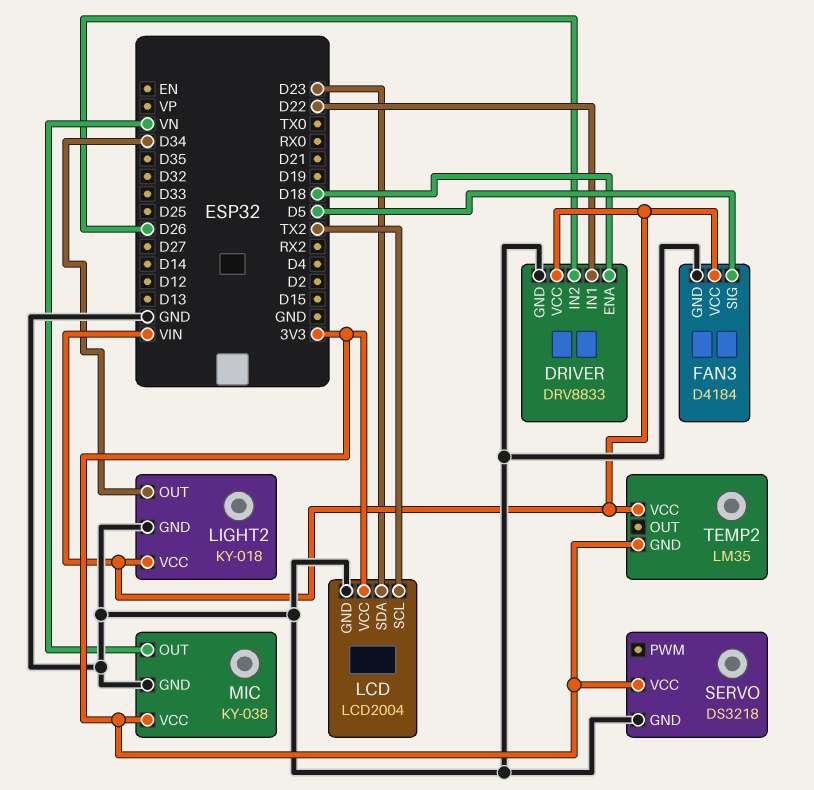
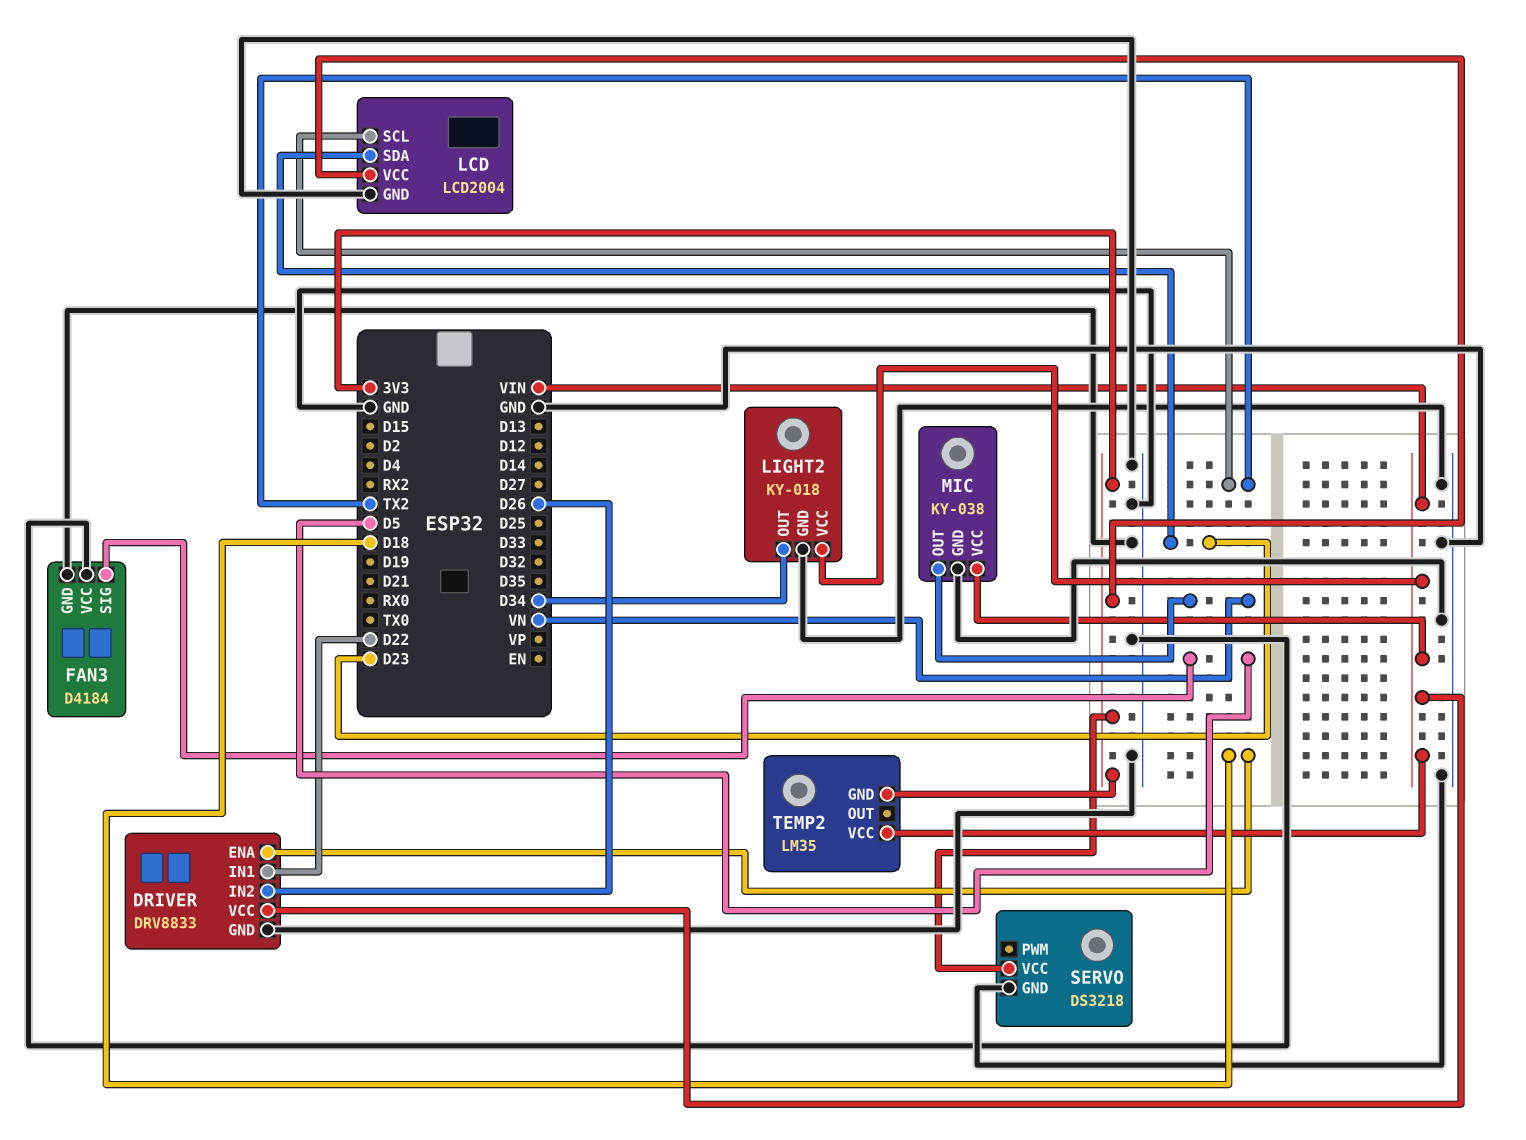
FAN3 pin VCC: VIN -> GND
MIC pin VCC: 3V3 -> VIN

